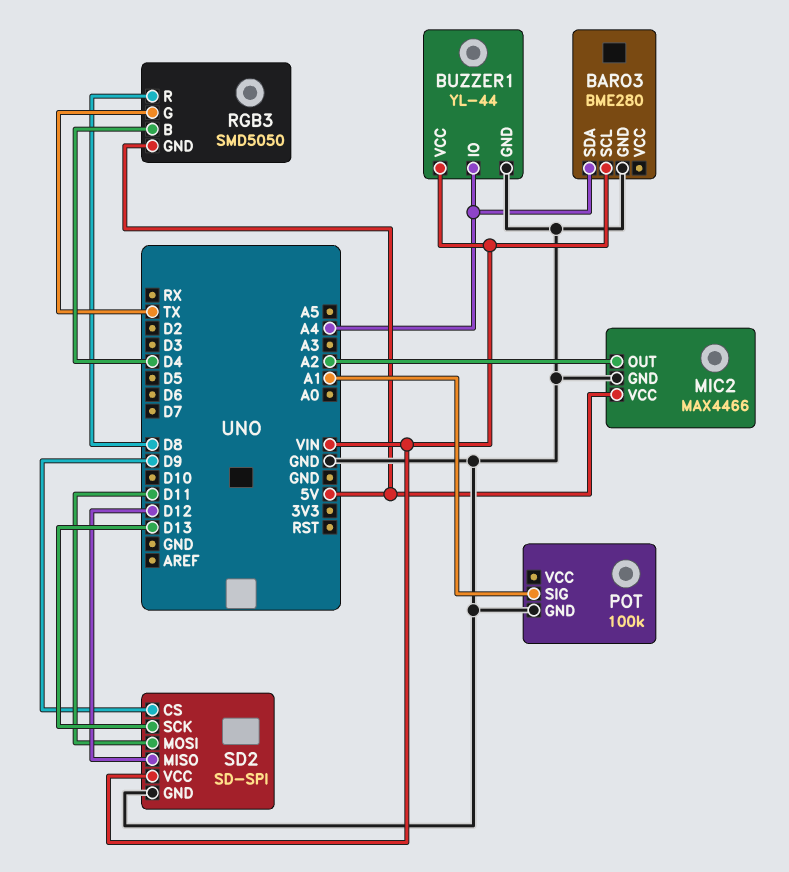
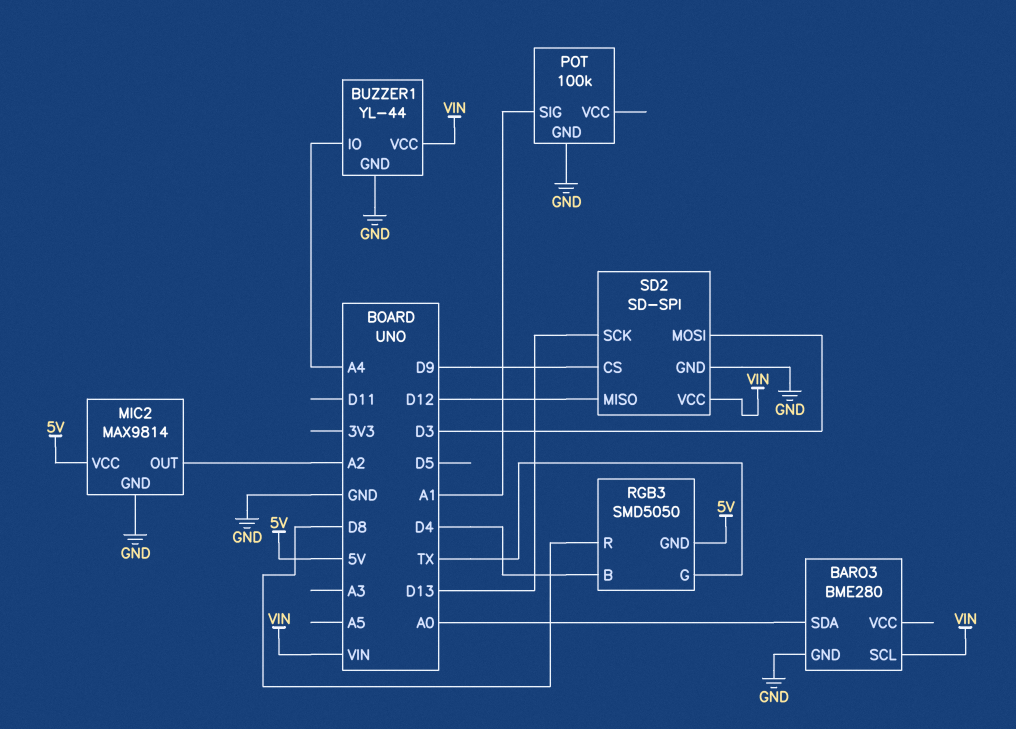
BARO3 pin SDA: A4 -> A0
MIC2: MAX4466 -> MAX9814
SD2 pin MOSI: D11 -> D3

